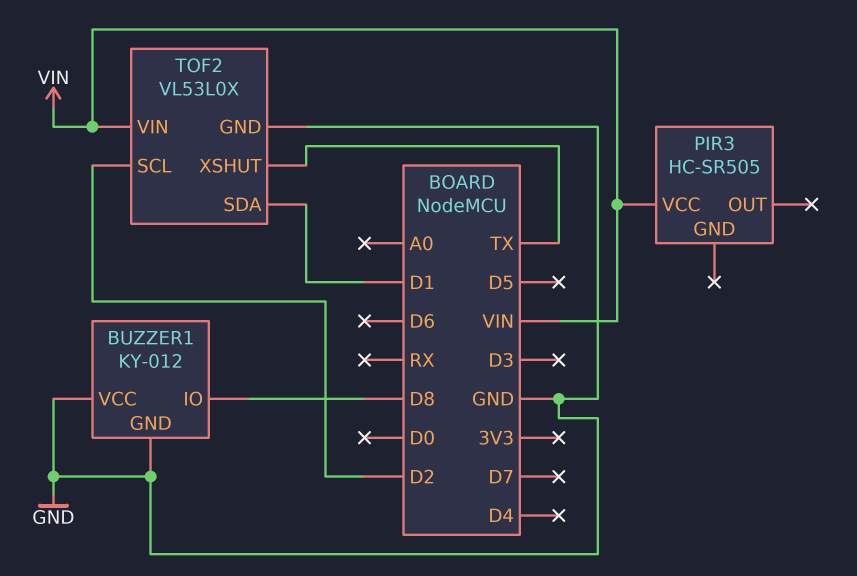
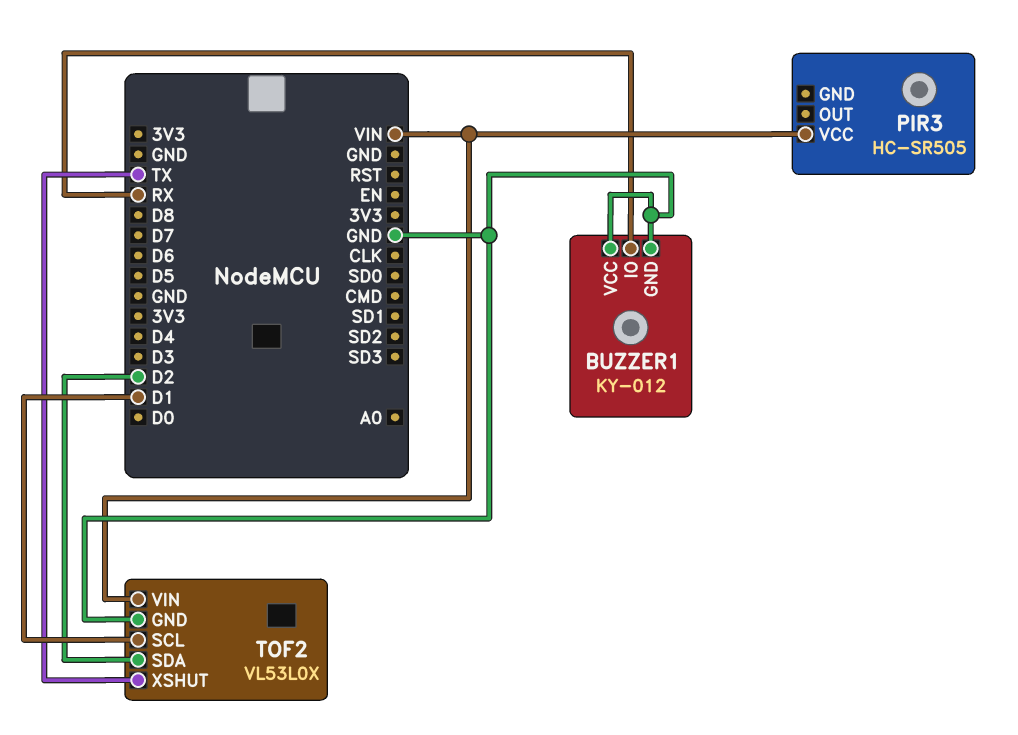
BUZZER1 pin IO: D8 -> RX
TOF2 pin SCL: D2 -> D1
TOF2 pin SDA: D1 -> D2

